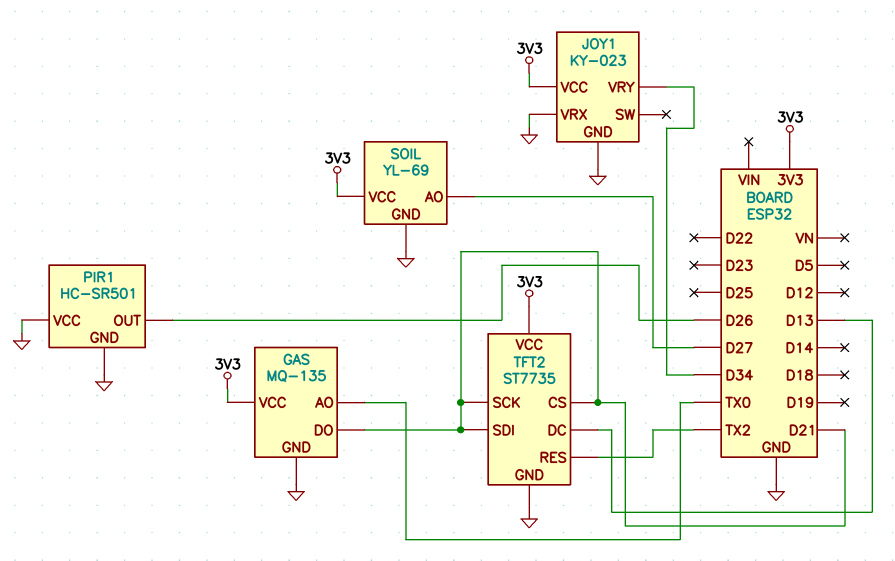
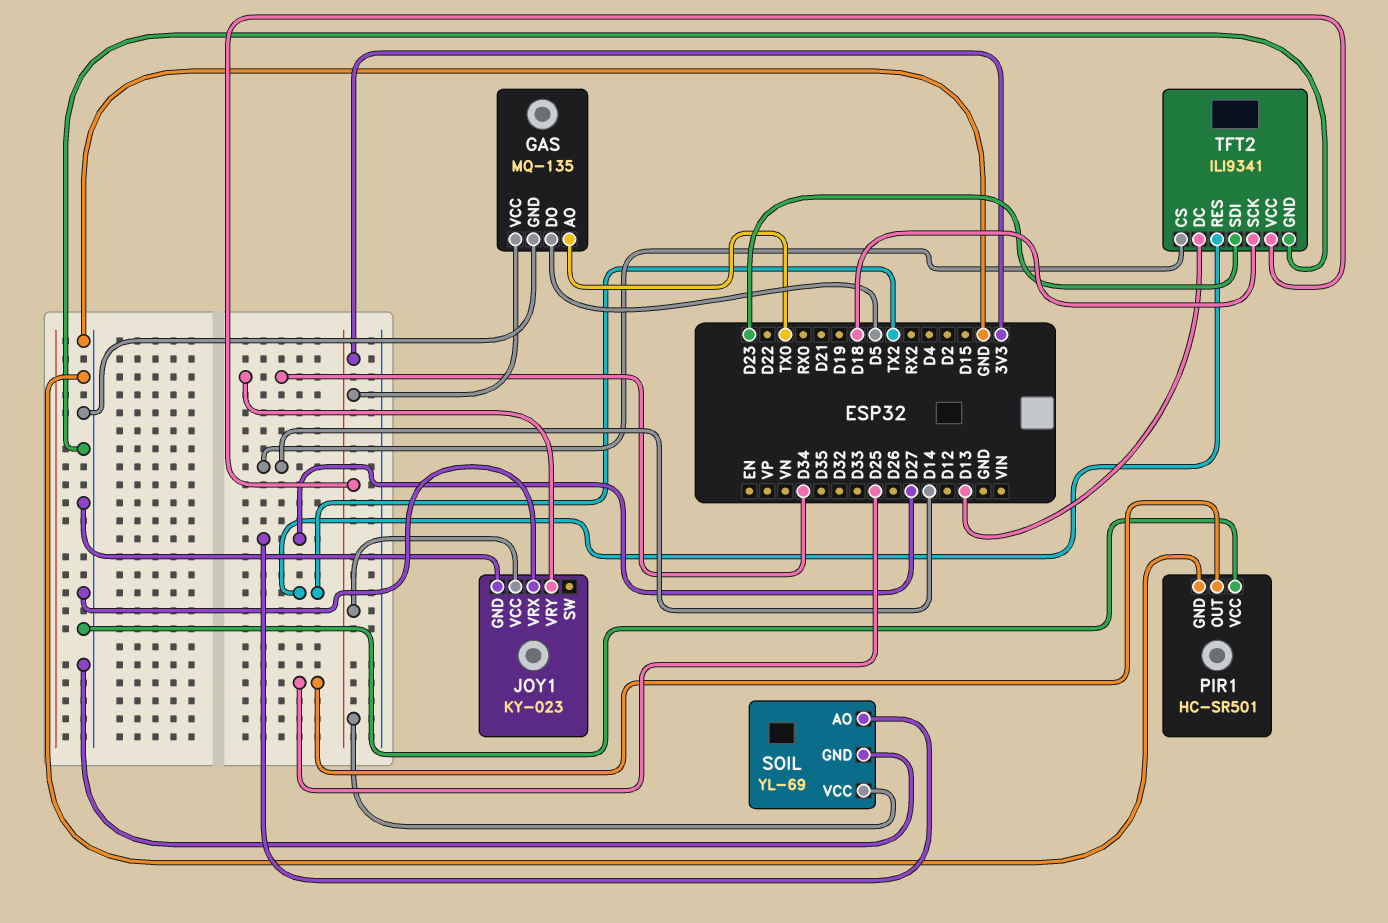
GAS pin DO: D21 -> D5
PIR1 pin OUT: D26 -> D25
TFT2: ST7735 -> ILI9341
TFT2 pin CS: D21 -> D14
TFT2 pin SCK: D21 -> D18
TFT2 pin SDI: D21 -> D23

